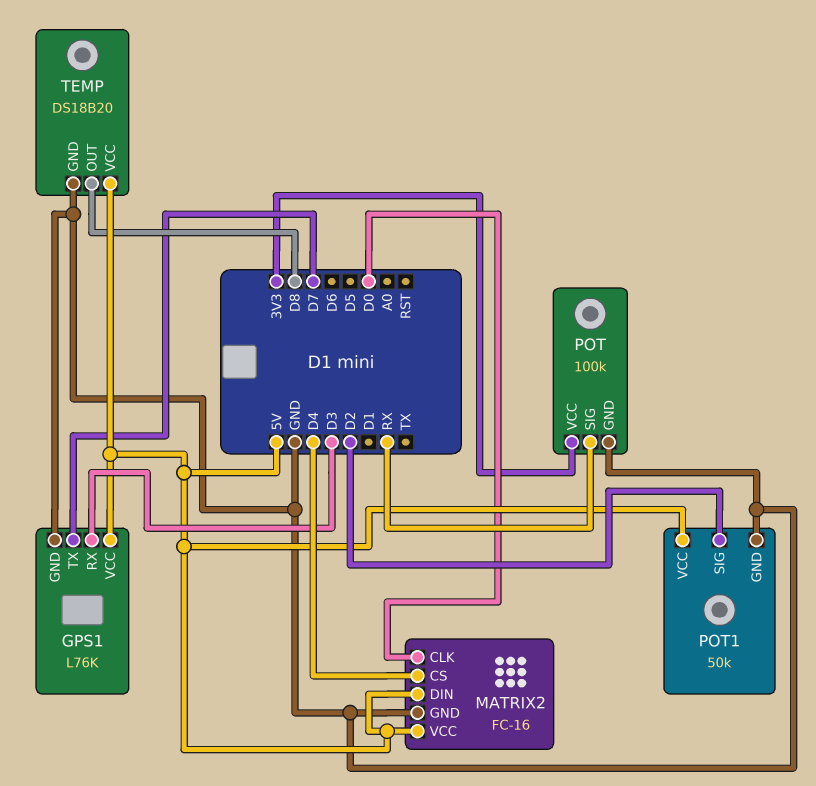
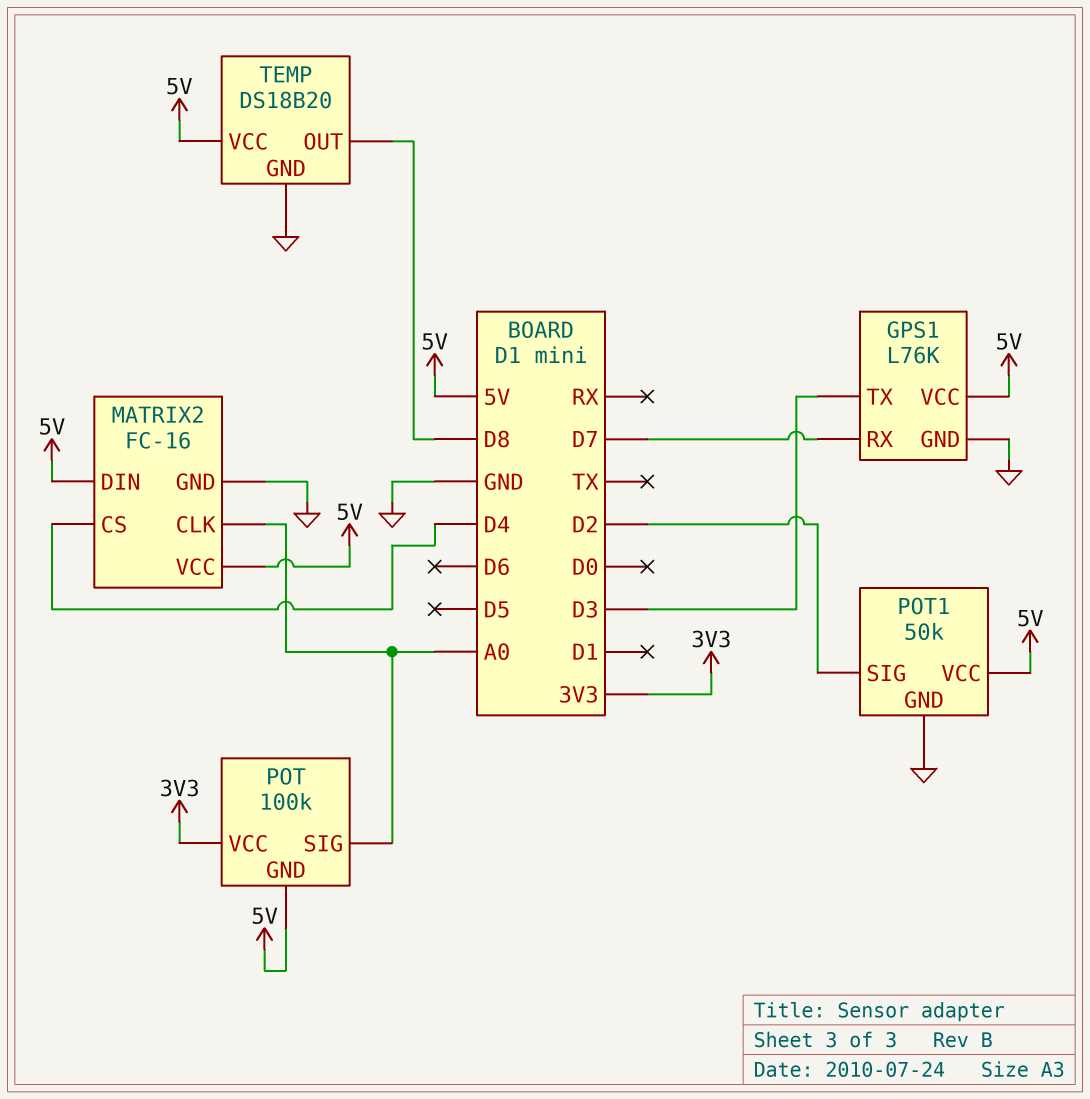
GPS1 pin RX: D3 -> D7
GPS1 pin TX: D7 -> D3
MATRIX2 pin CLK: D0 -> A0
POT pin GND: GND -> 5V
POT pin SIG: RX -> A0

